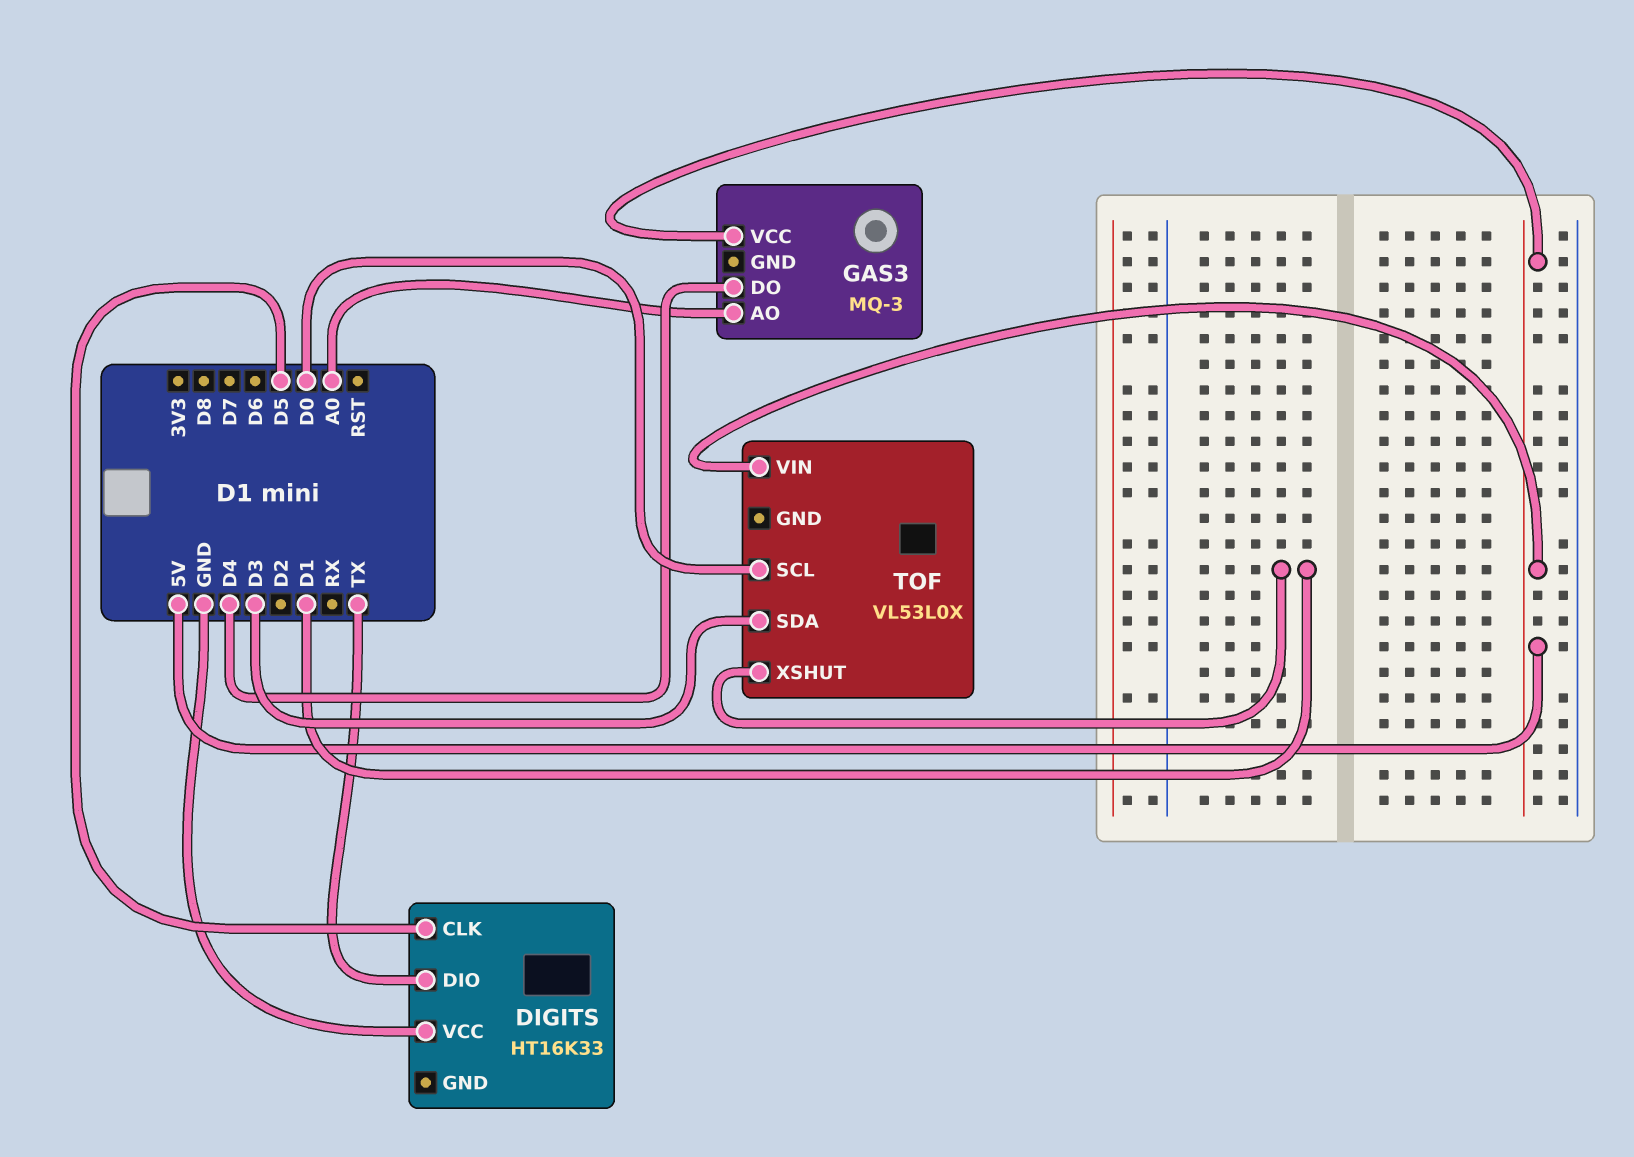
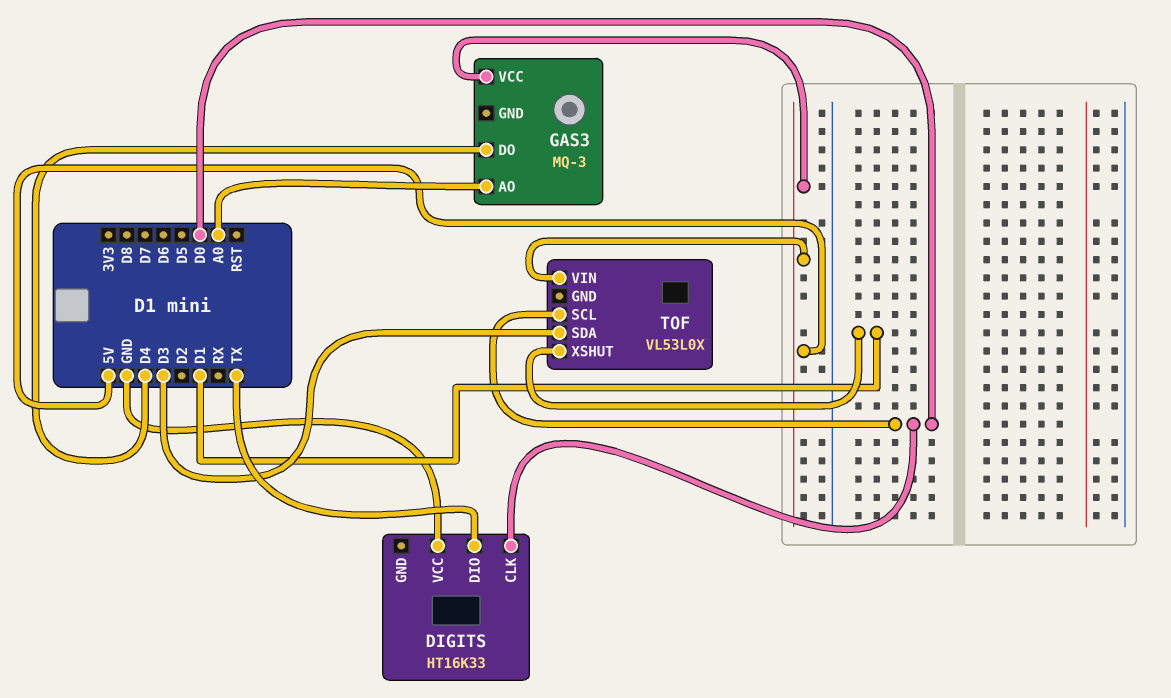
DIGITS pin CLK: D5 -> D0

